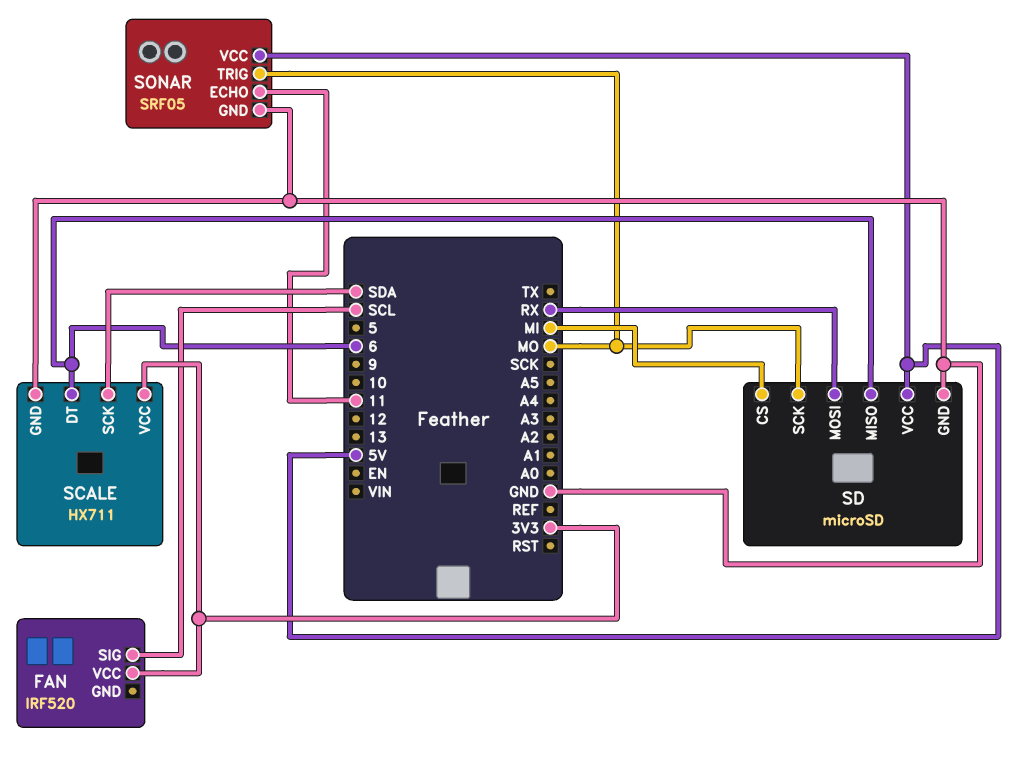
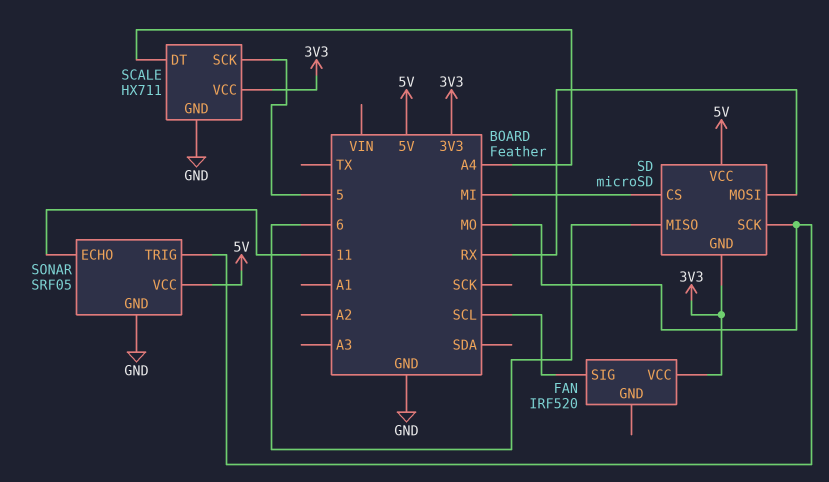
SCALE pin DT: 6 -> A4
SCALE pin SCK: SDA -> 5
SD pin GND: GND -> 3V3

